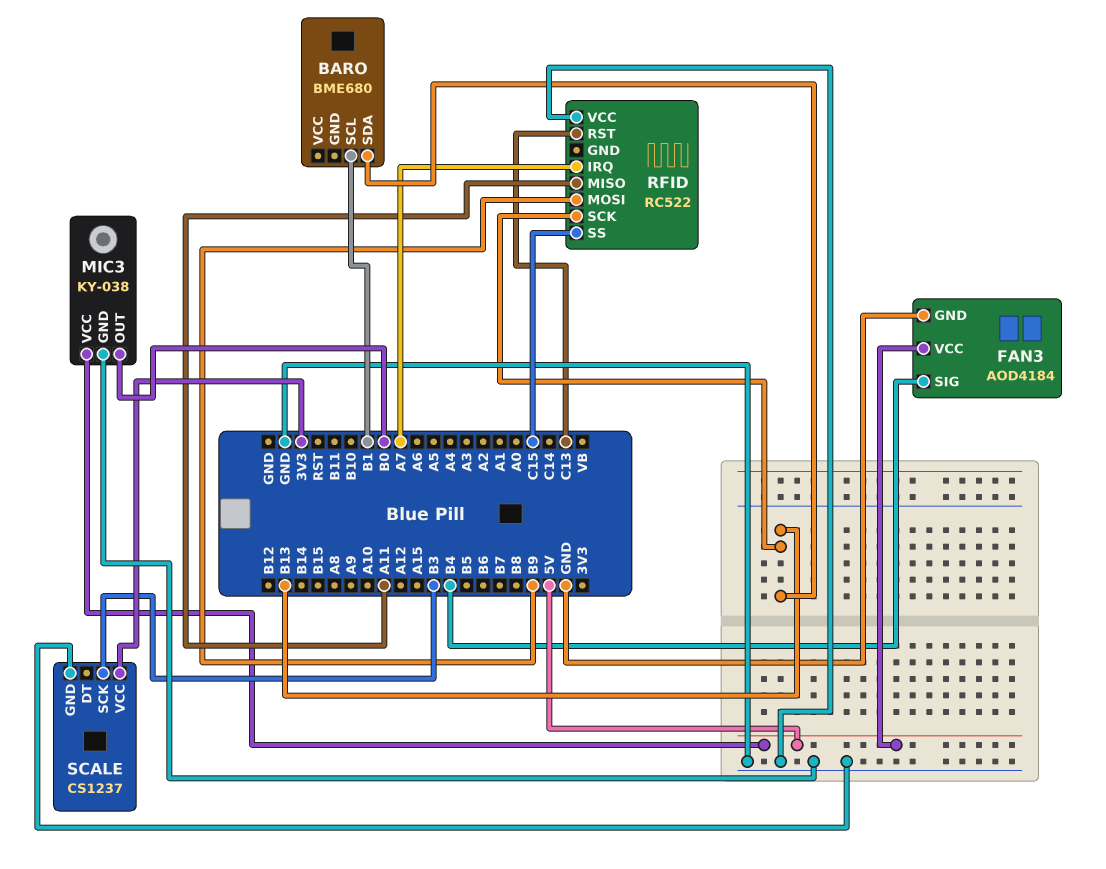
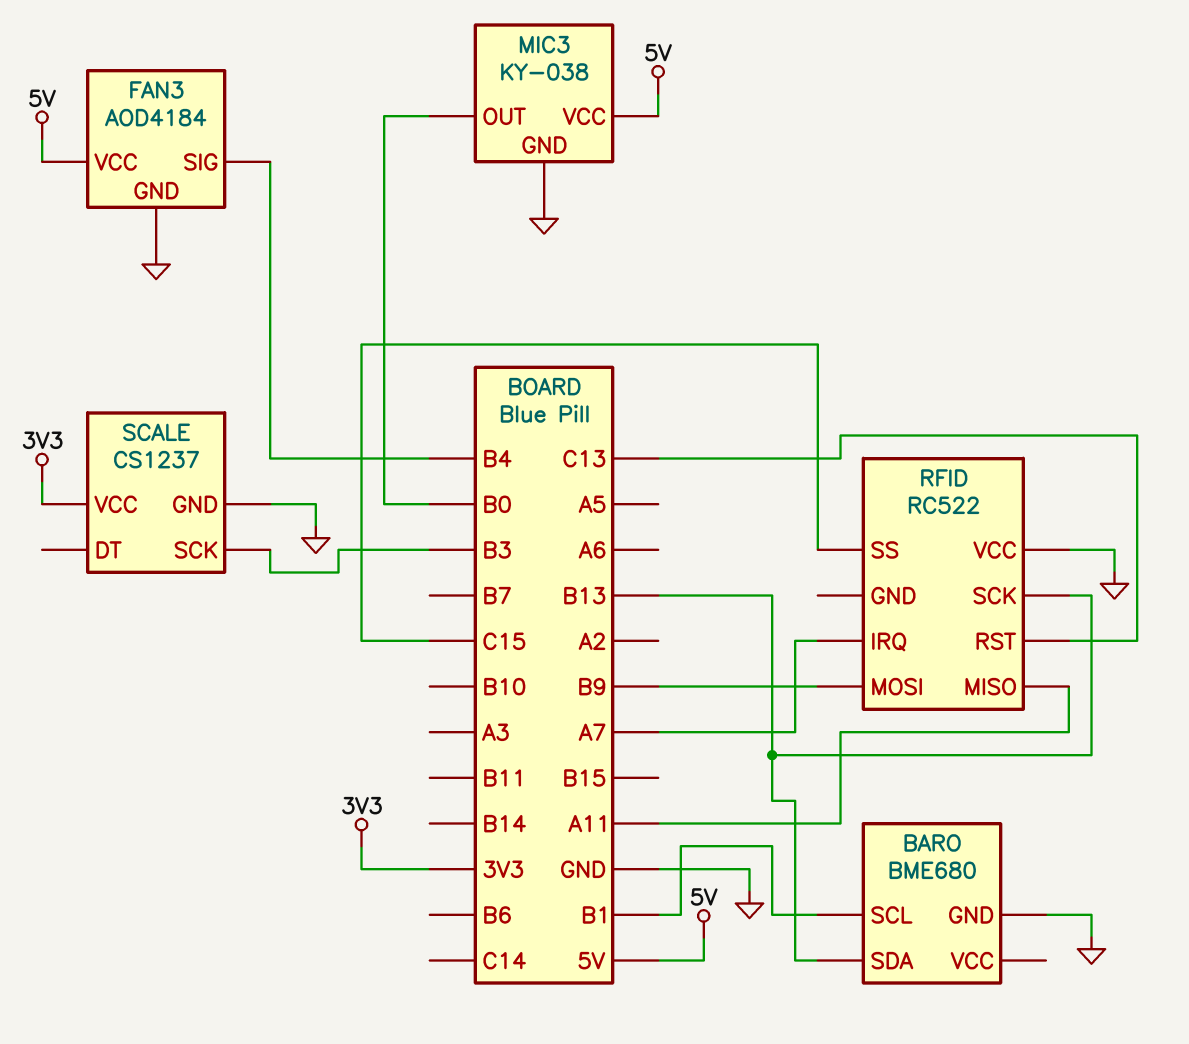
BARO pin GND: none -> GND

